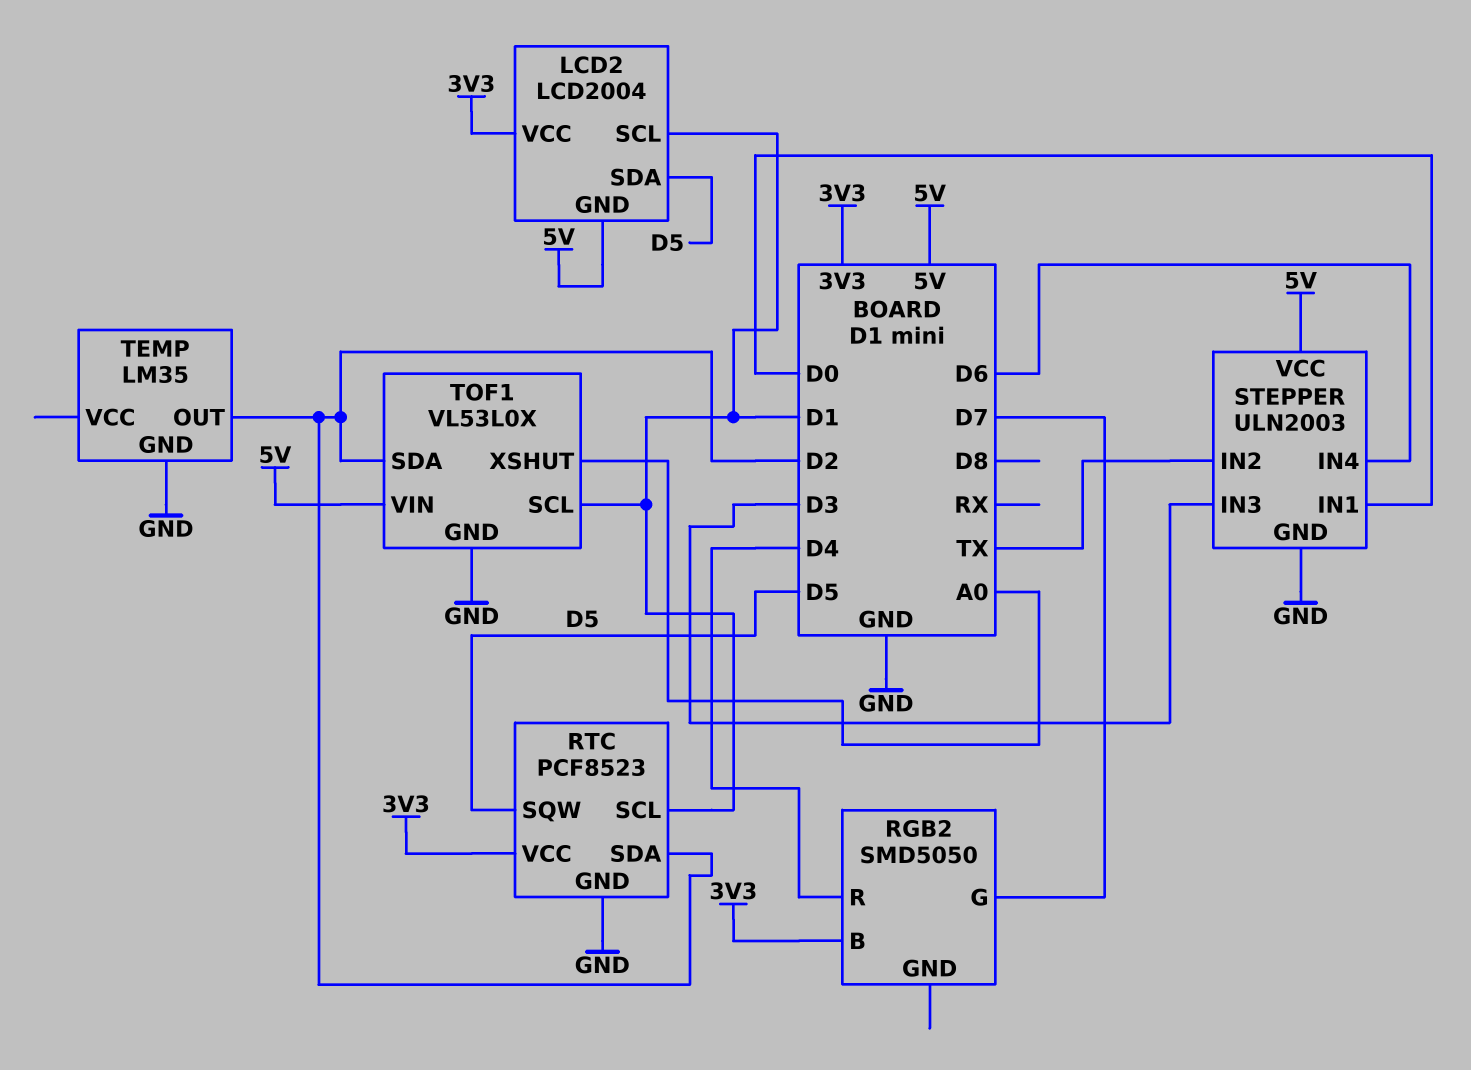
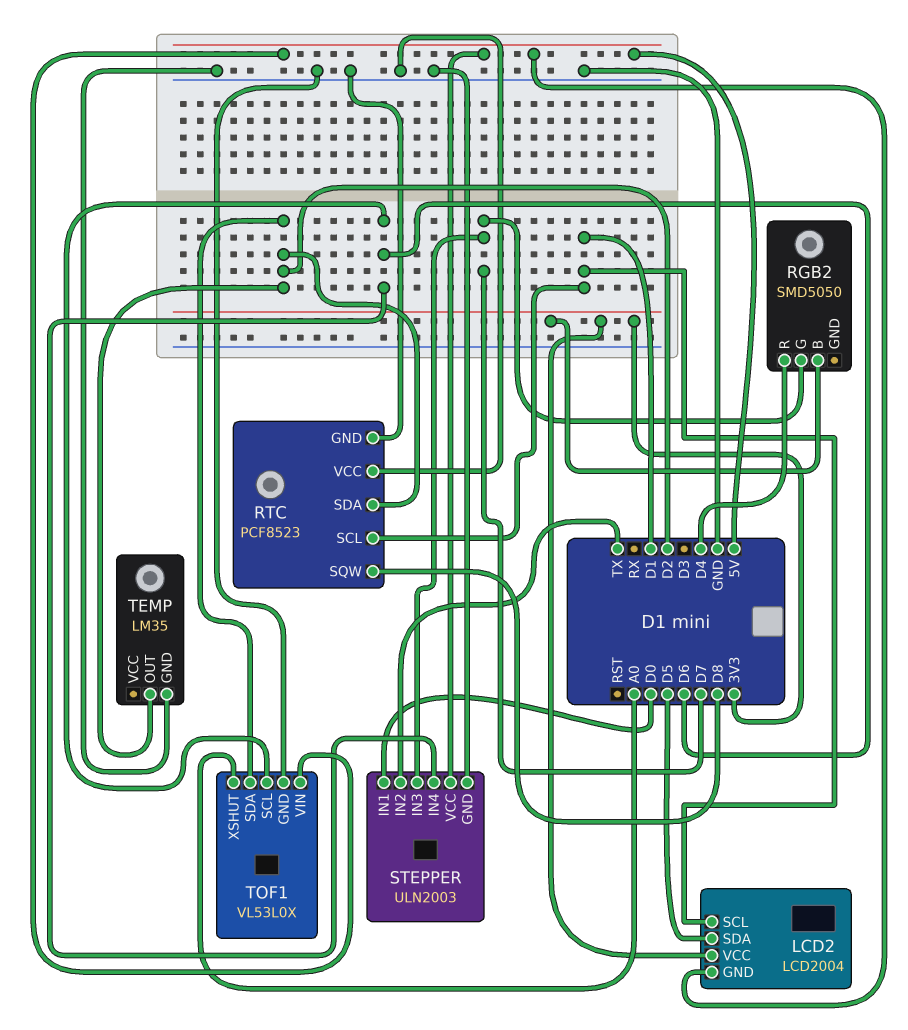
RTC pin SQW: D5 -> D8
RTC pin VCC: 3V3 -> GND
STEPPER pin IN3: D3 -> D7
TOF1 pin SCL: D1 -> D6

